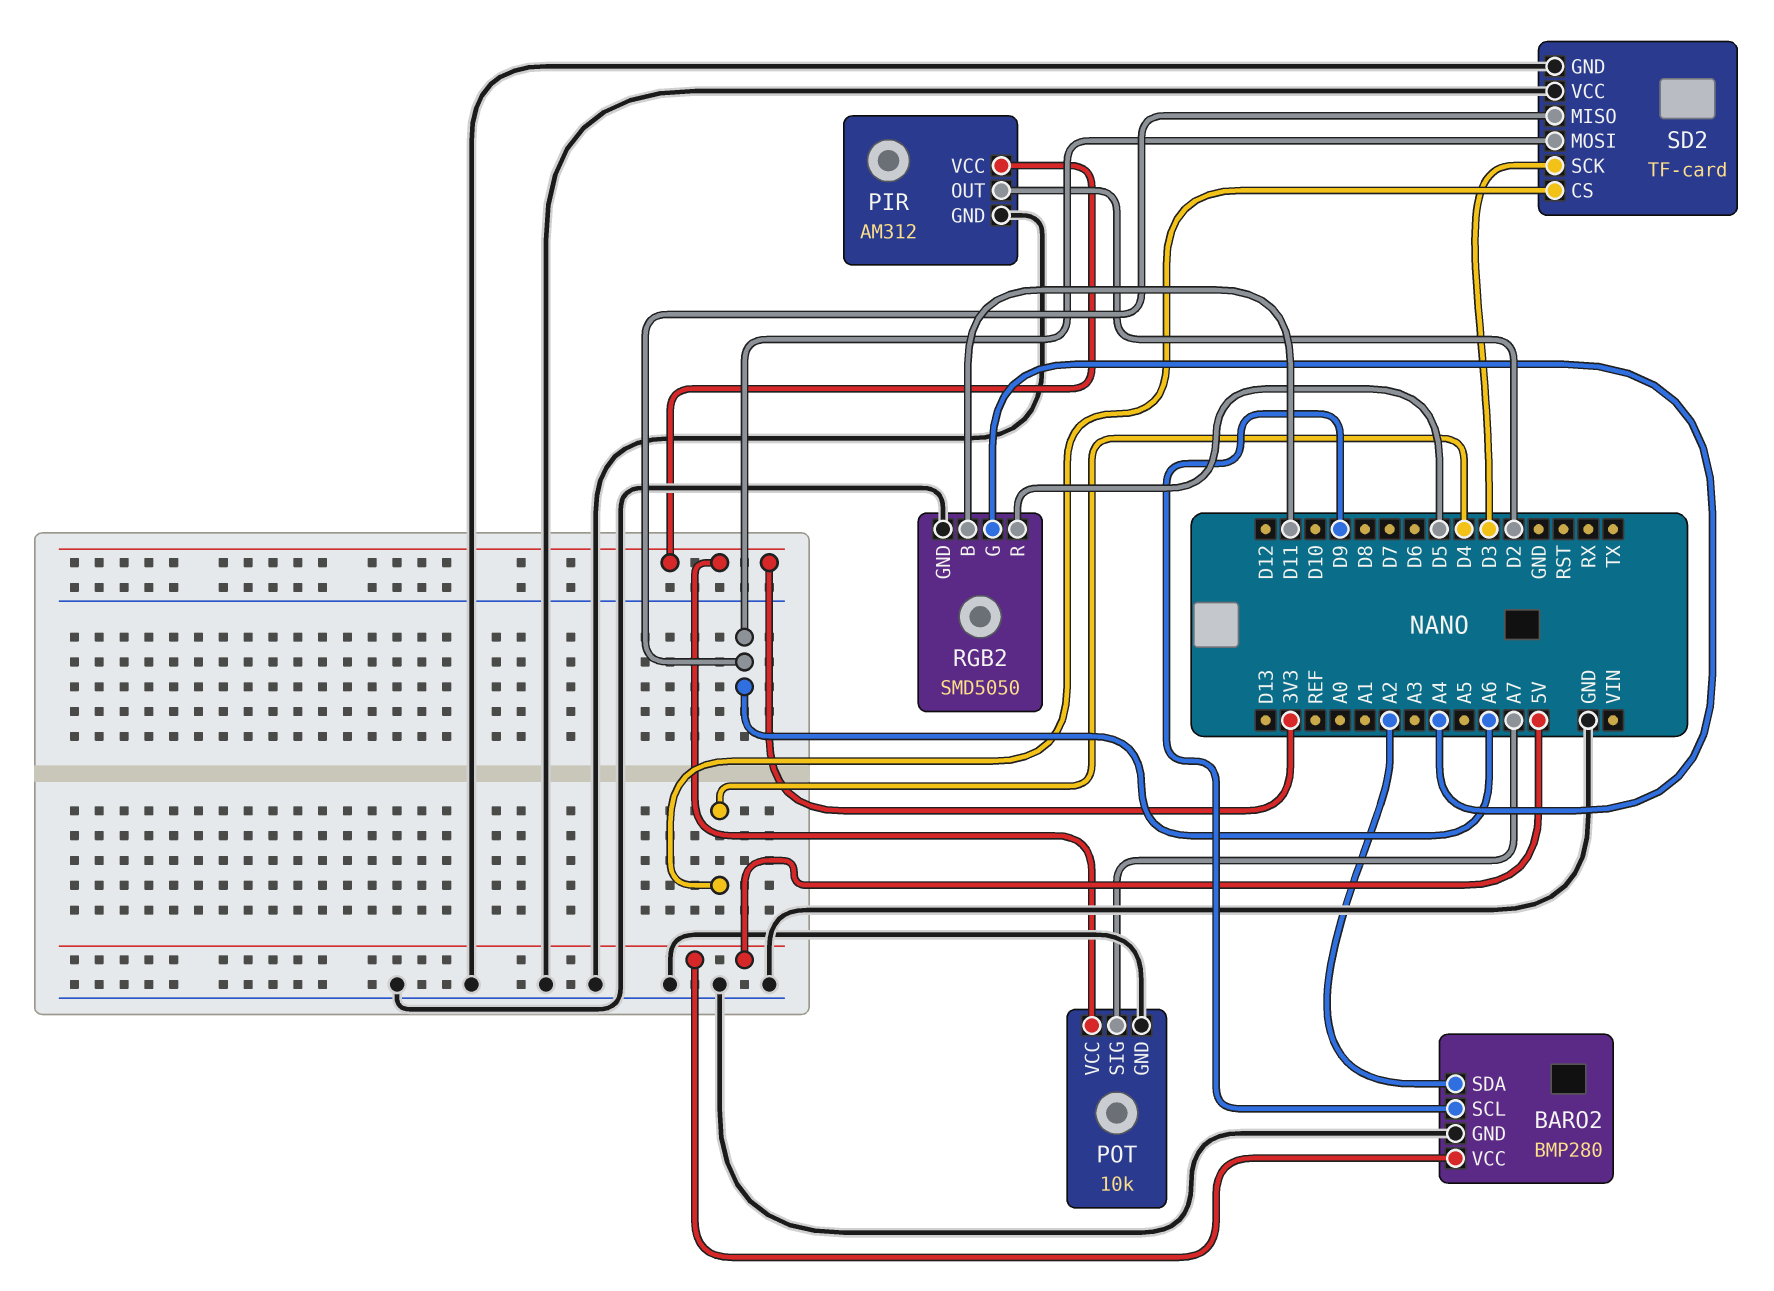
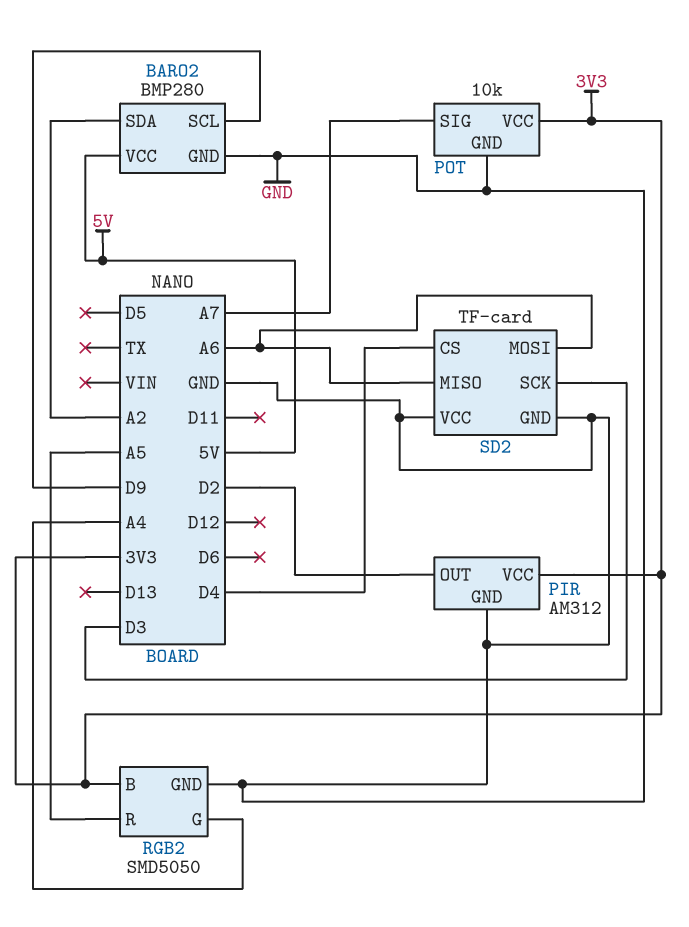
RGB2 pin B: D11 -> 3V3
RGB2 pin R: D5 -> A5

